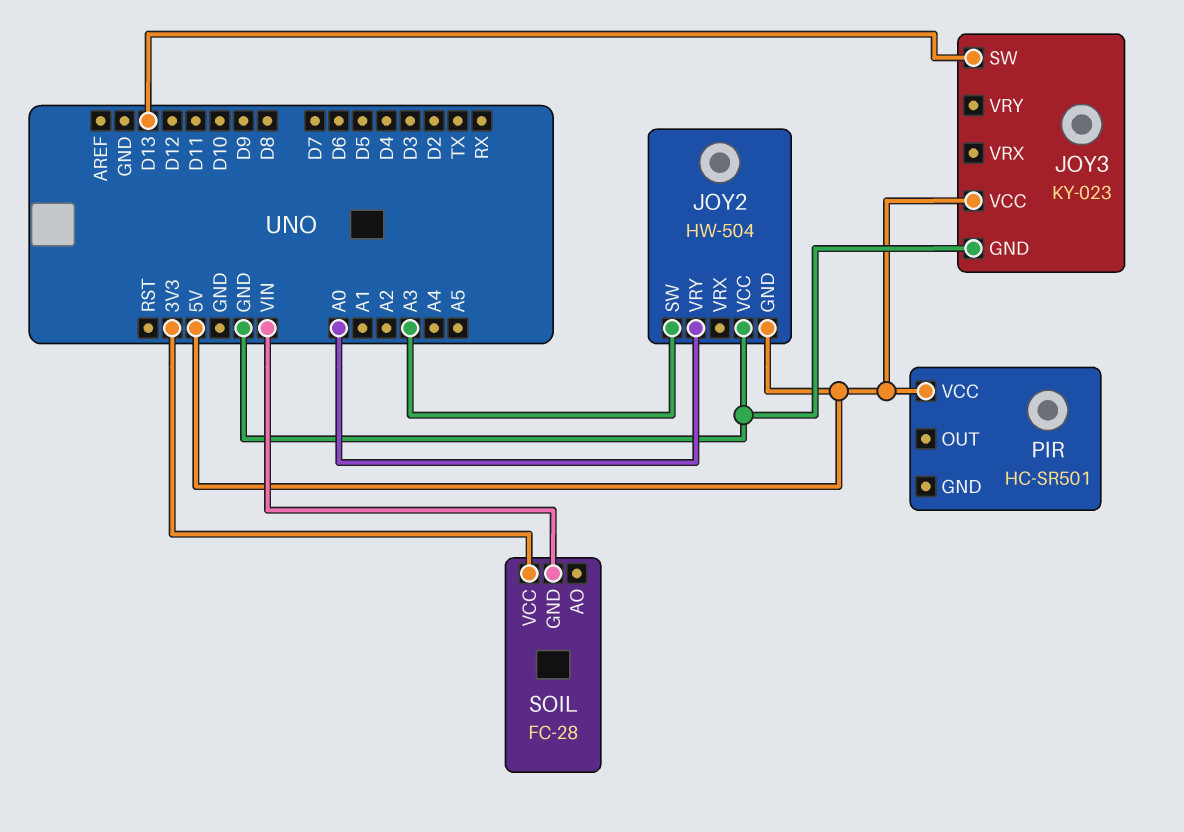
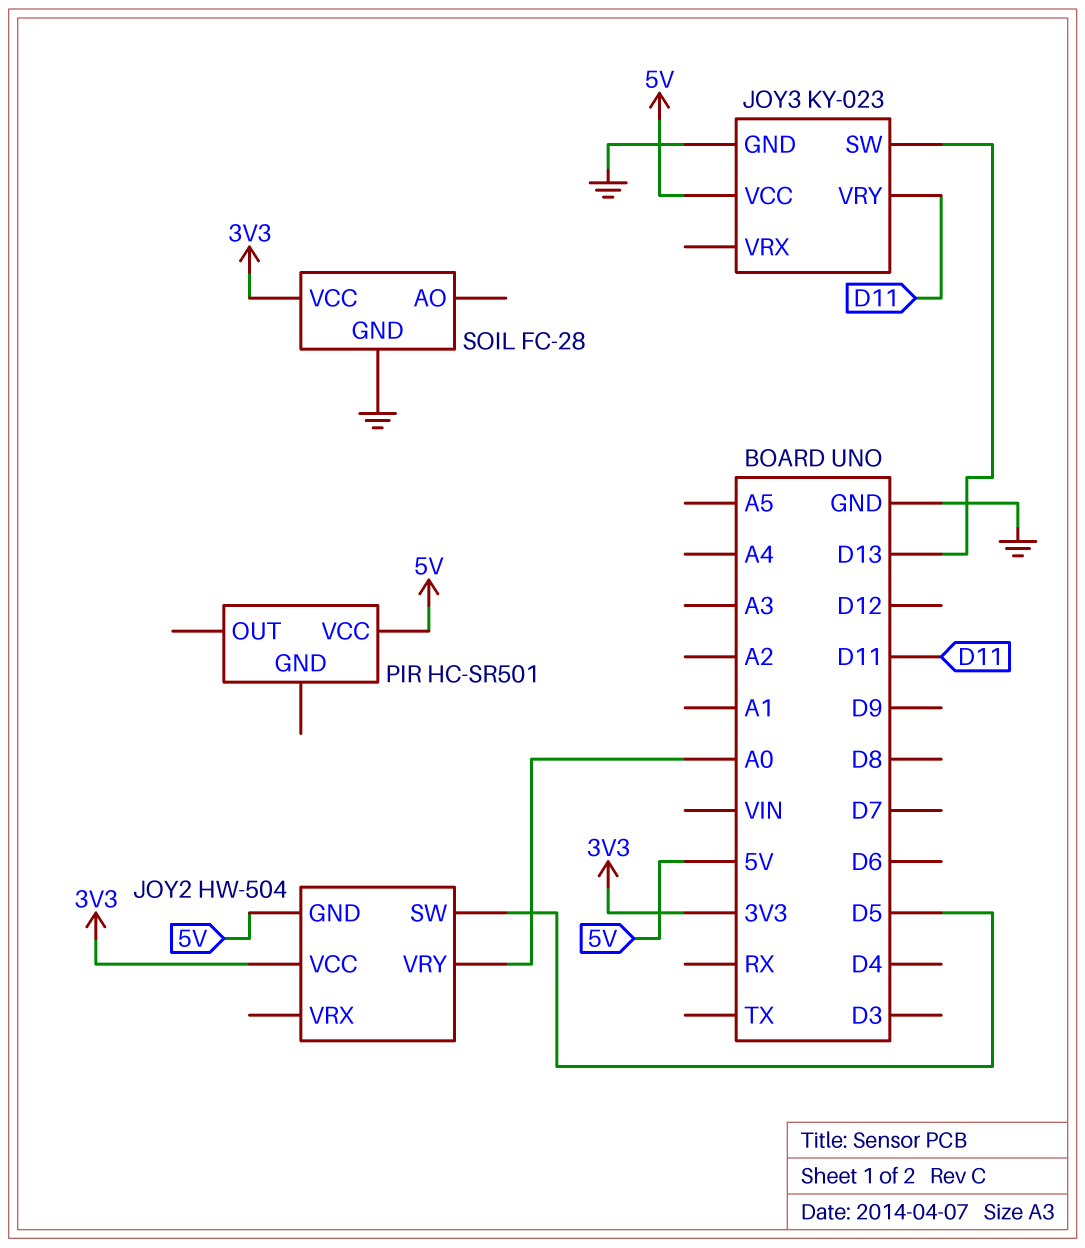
JOY2 pin SW: A3 -> D5
JOY2 pin VCC: GND -> 3V3
JOY3 pin VRY: none -> D11
SOIL pin GND: VIN -> GND

